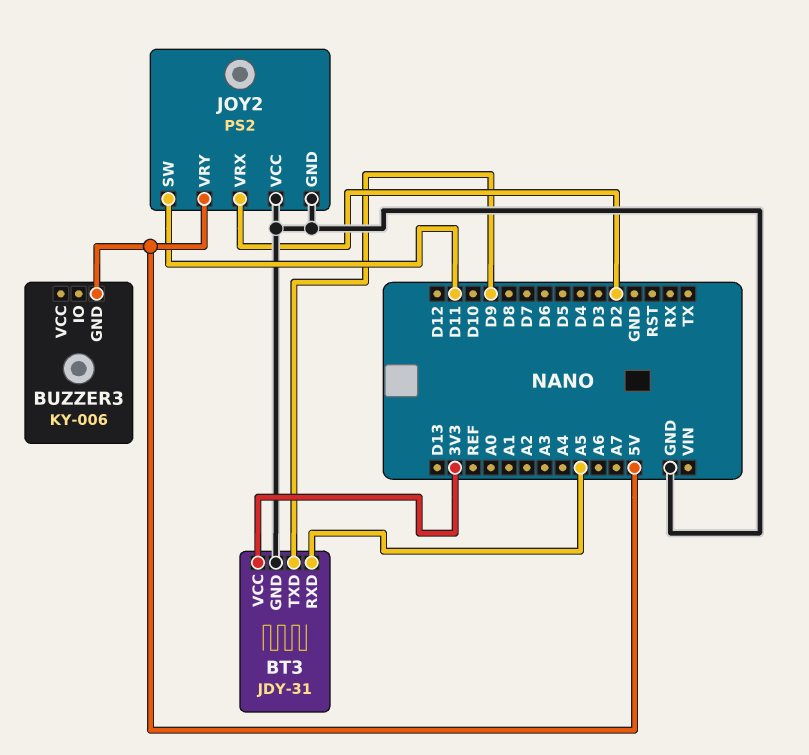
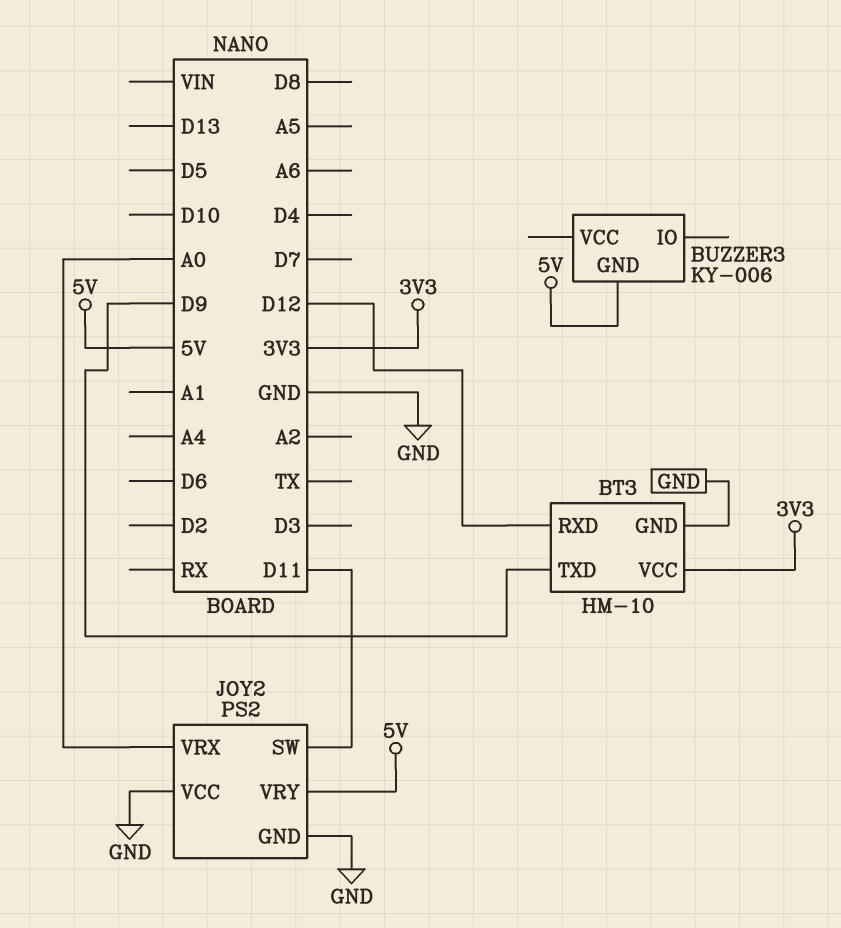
BT3: JDY-31 -> HM-10
BT3 pin RXD: A5 -> D12
JOY2 pin VRX: D2 -> A0

